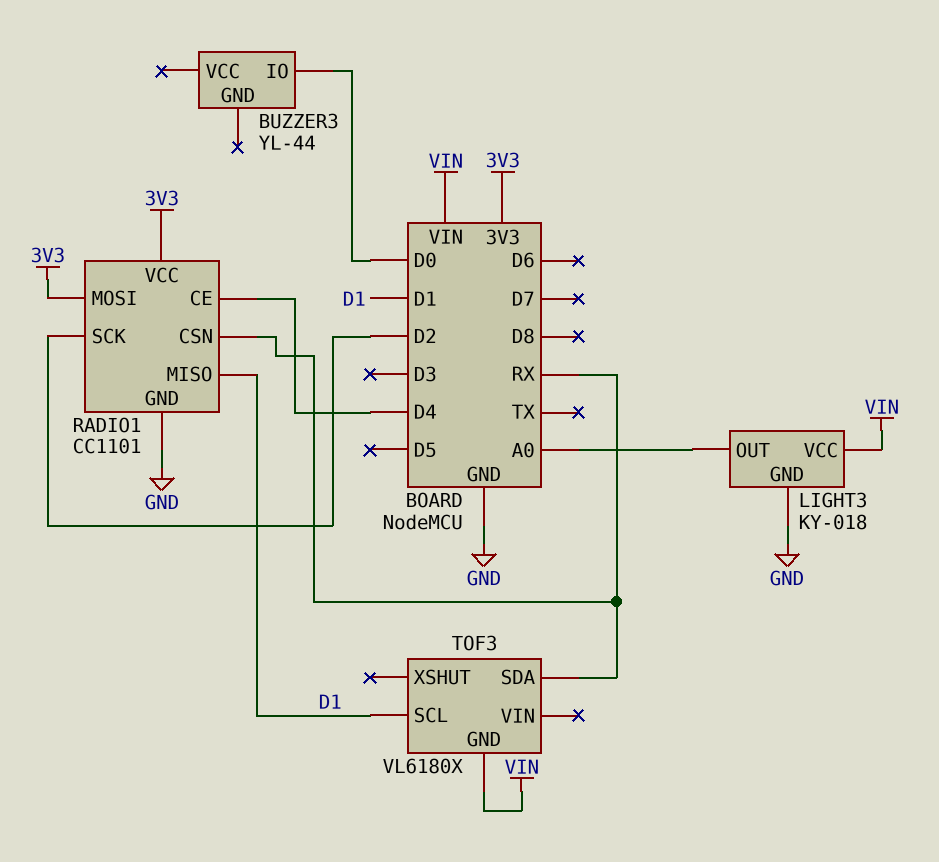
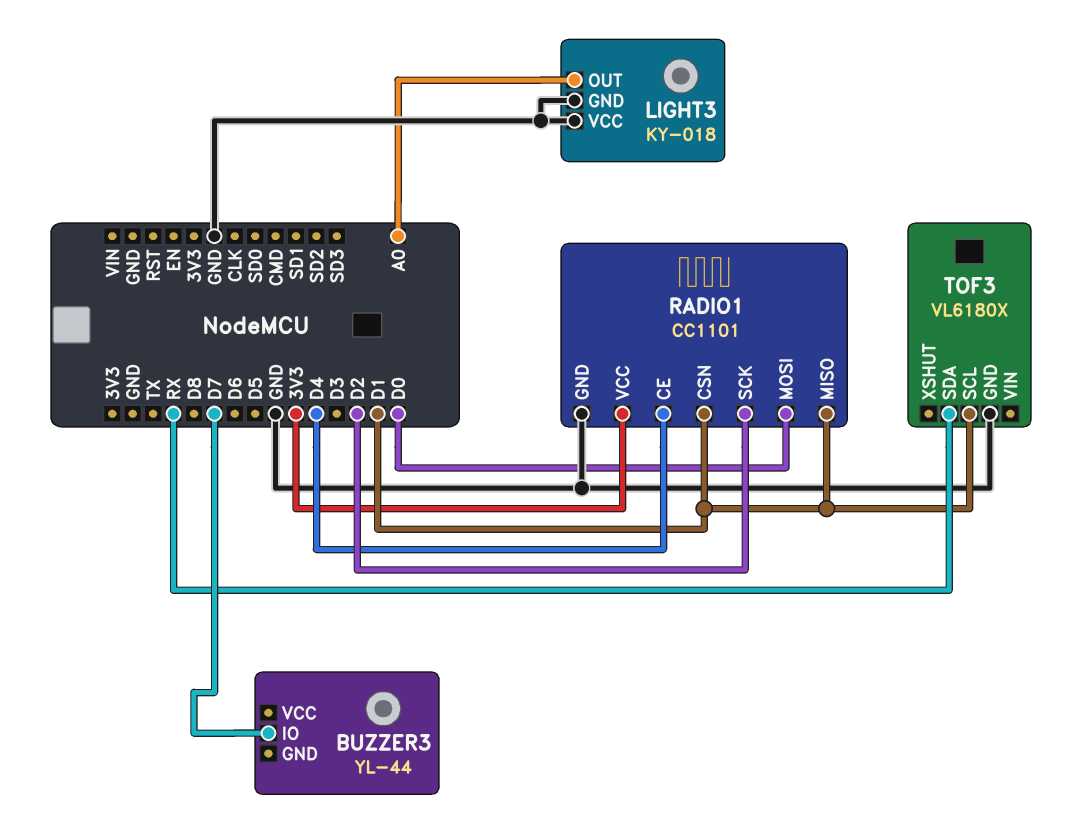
BUZZER3 pin IO: D0 -> D7
LIGHT3 pin VCC: VIN -> GND
RADIO1 pin CSN: RX -> D1
RADIO1 pin MOSI: 3V3 -> D0
TOF3 pin GND: VIN -> GND

